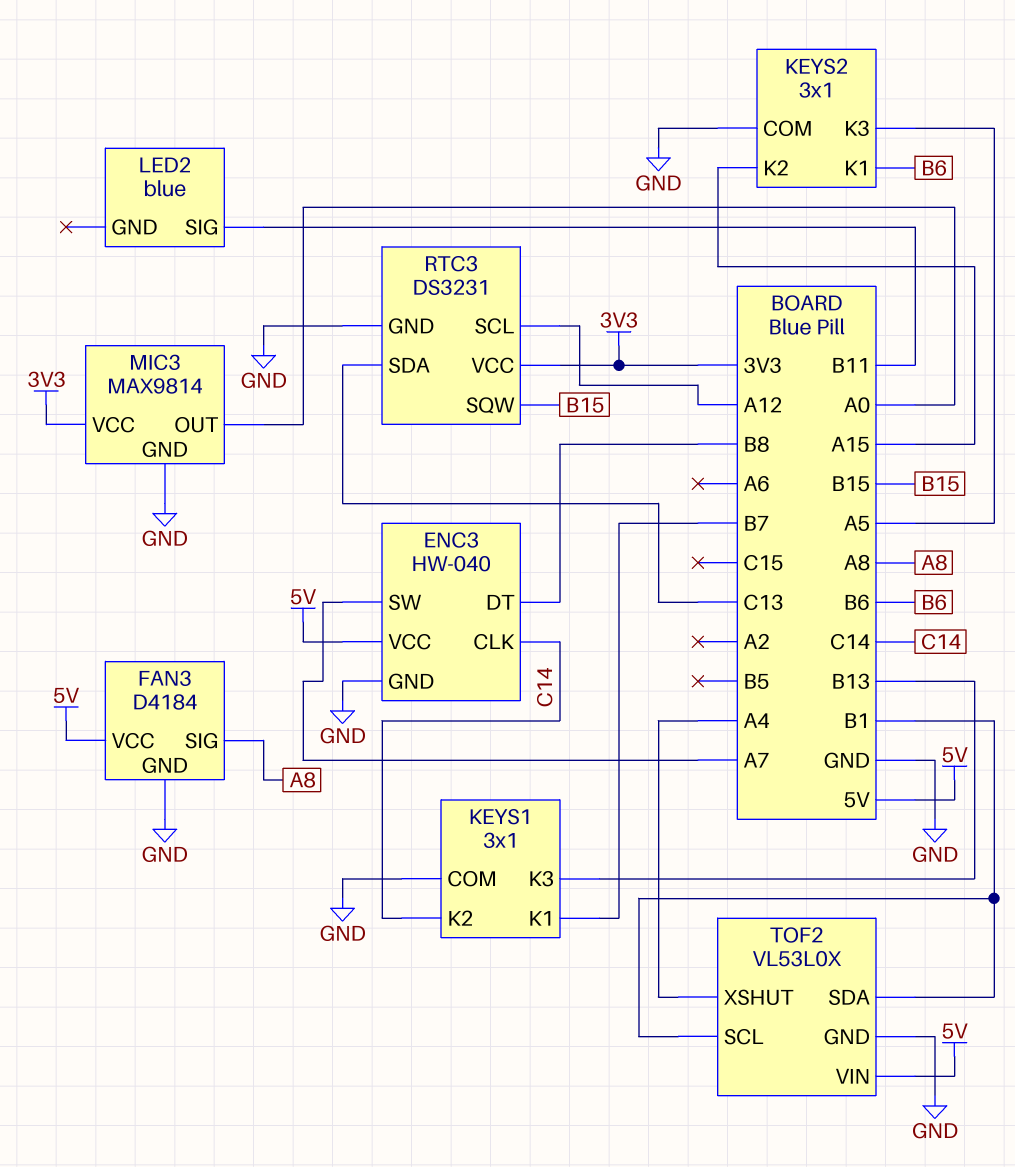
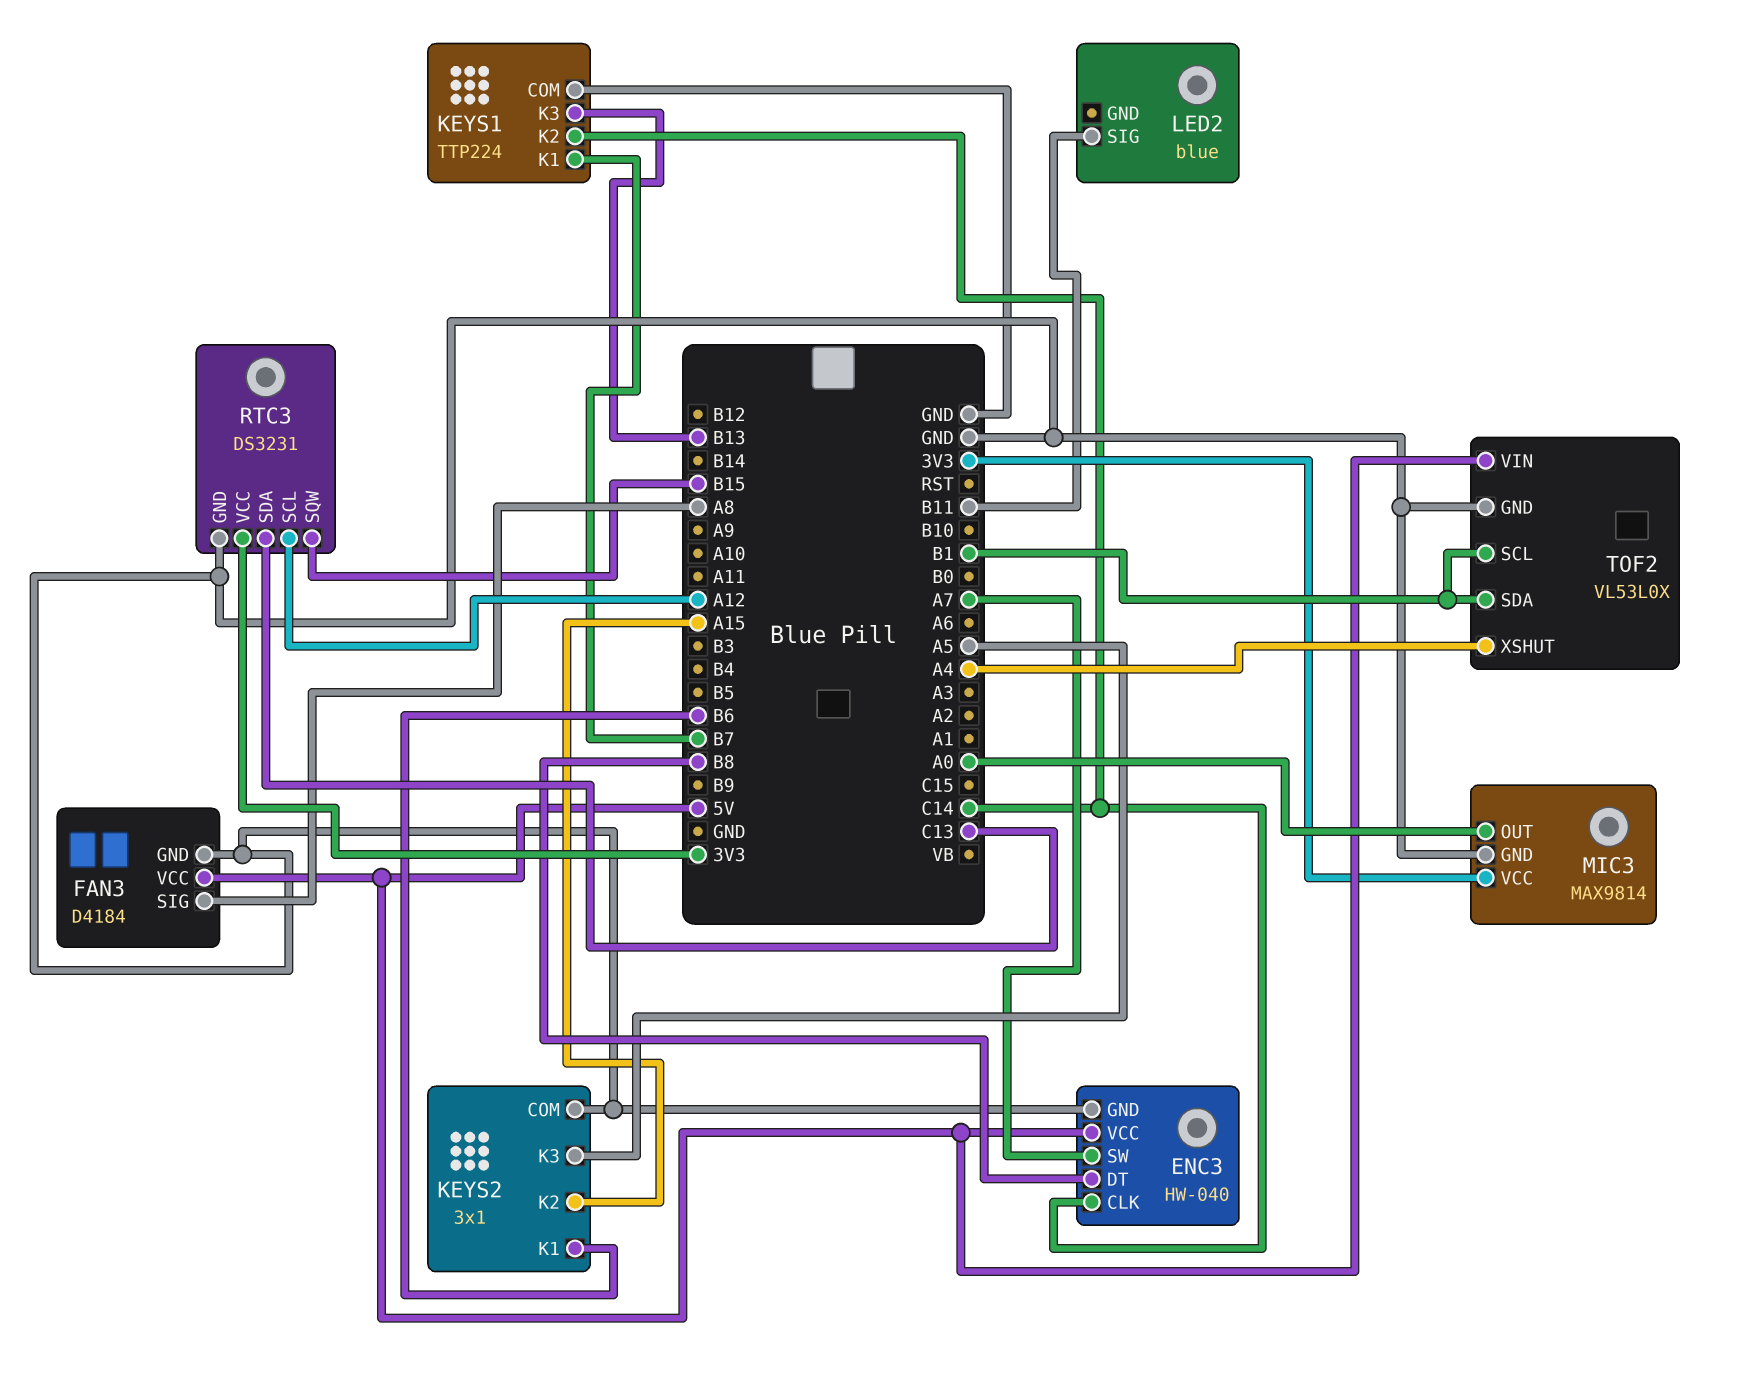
KEYS1: 3x1 -> TTP224

